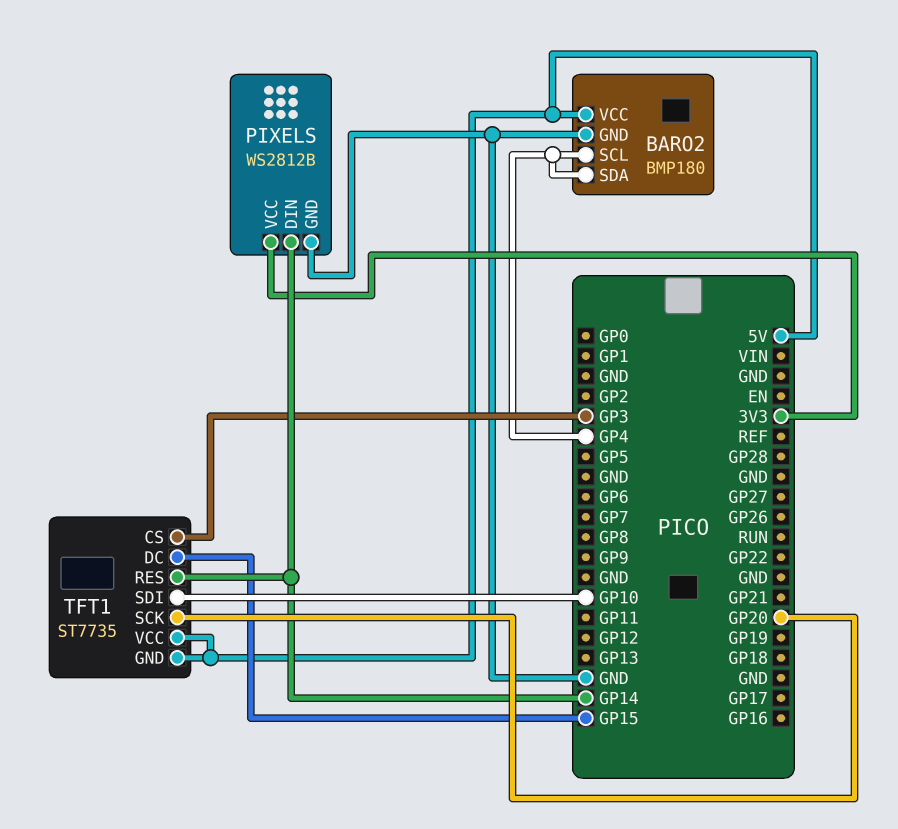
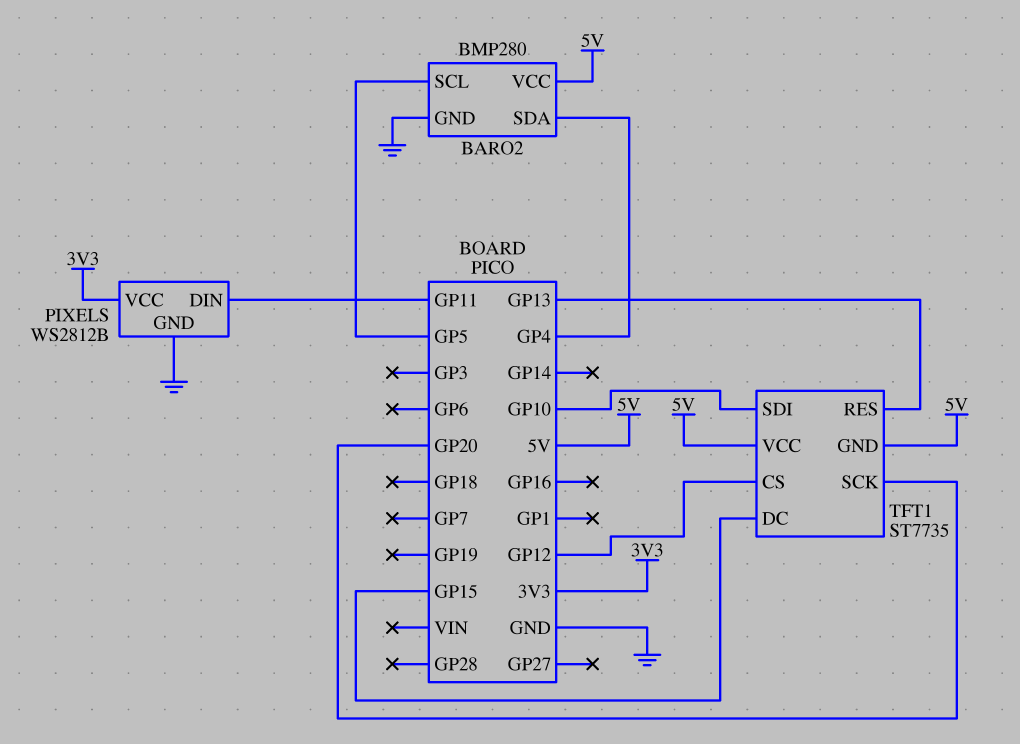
BARO2: BMP180 -> BMP280
BARO2 pin SCL: GP4 -> GP5
PIXELS pin DIN: GP14 -> GP11
TFT1 pin CS: GP3 -> GP12
TFT1 pin RES: GP14 -> GP13

